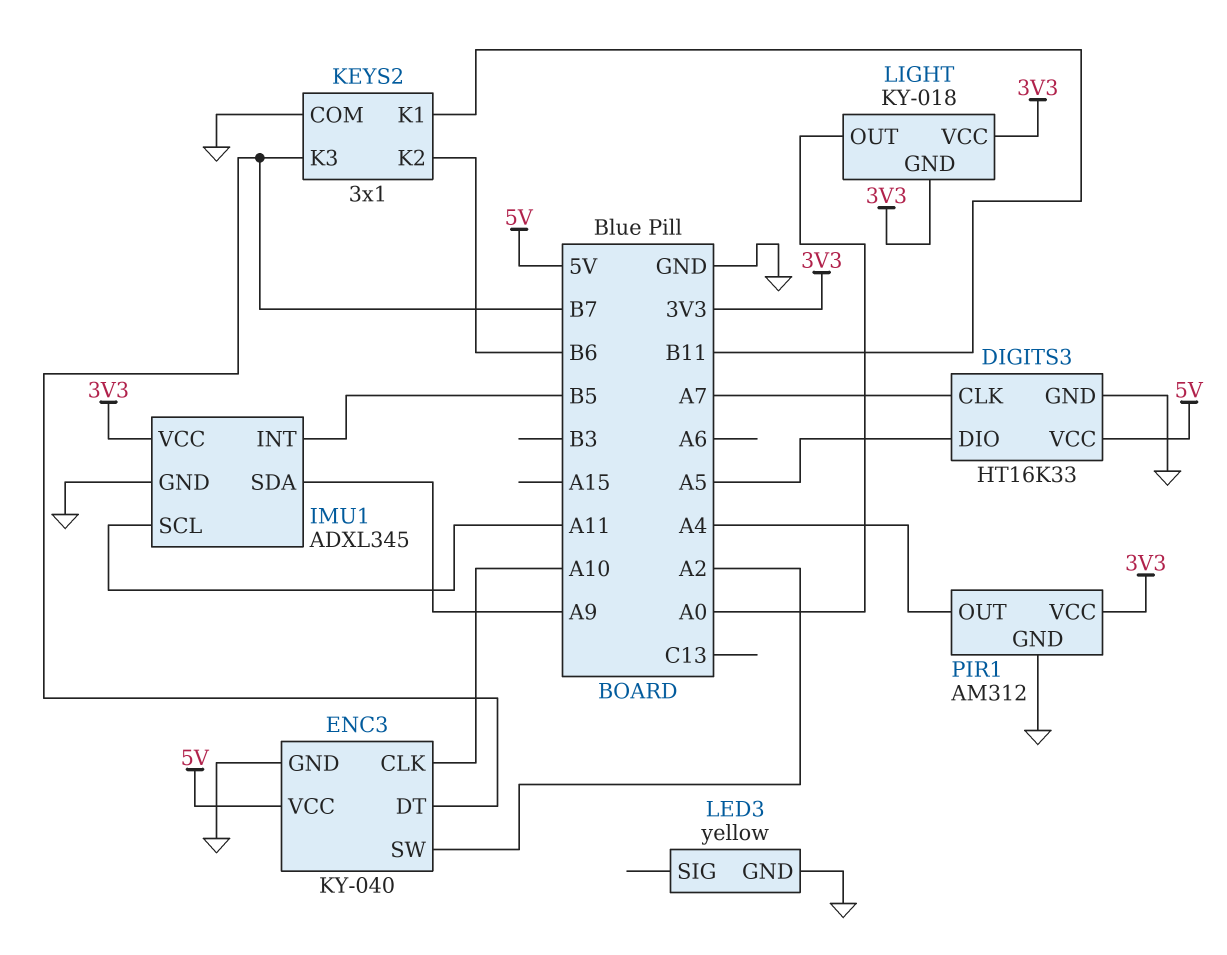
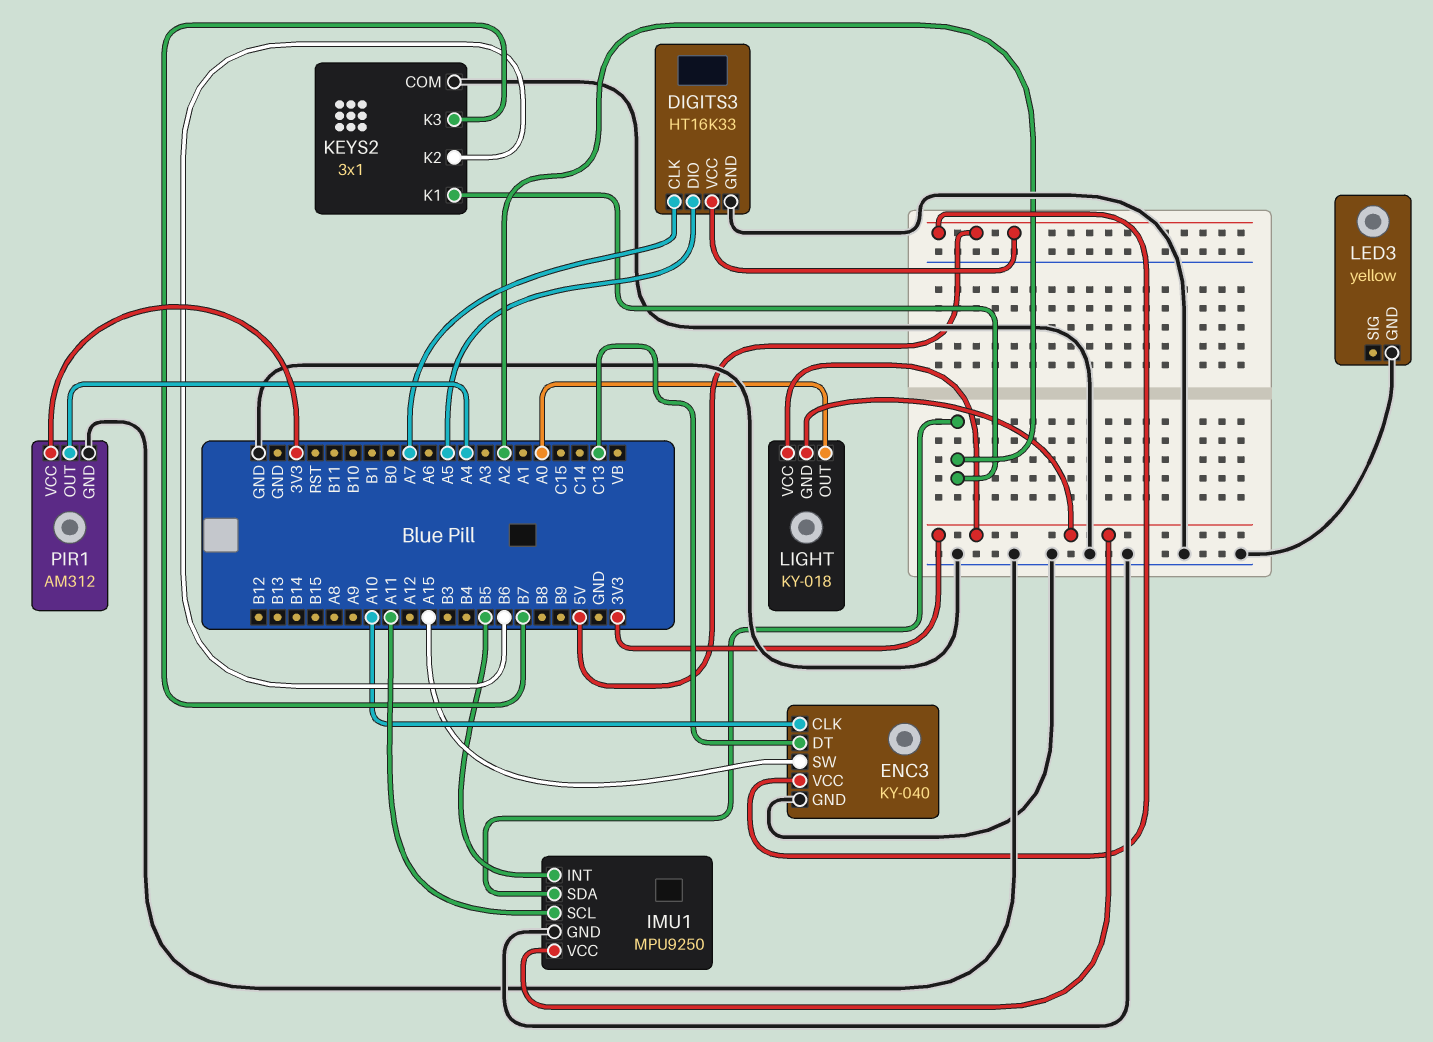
ENC3 pin DT: B7 -> C13
ENC3 pin SW: A2 -> A15
IMU1: ADXL345 -> MPU9250
IMU1 pin SDA: A9 -> A2
KEYS2 pin K1: B11 -> A2

